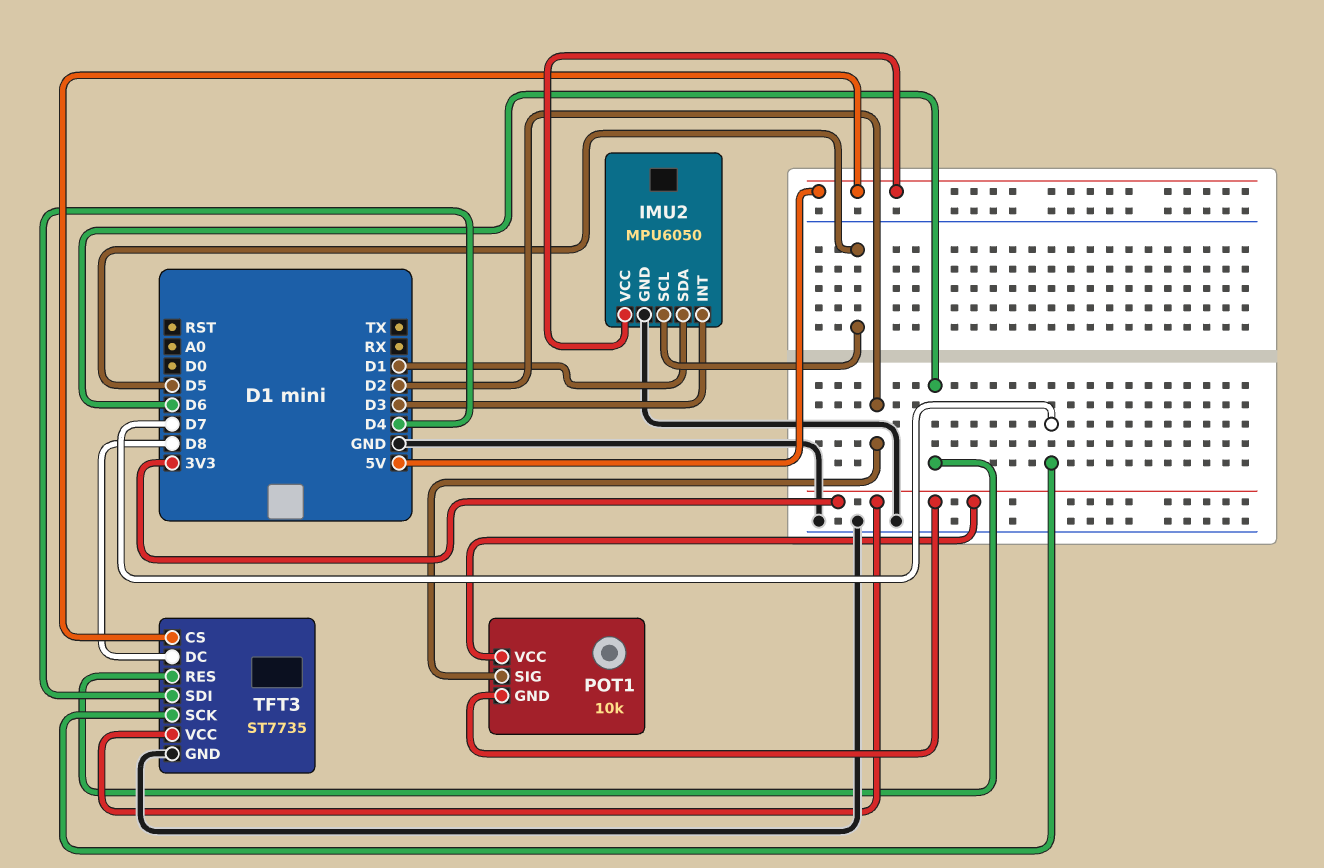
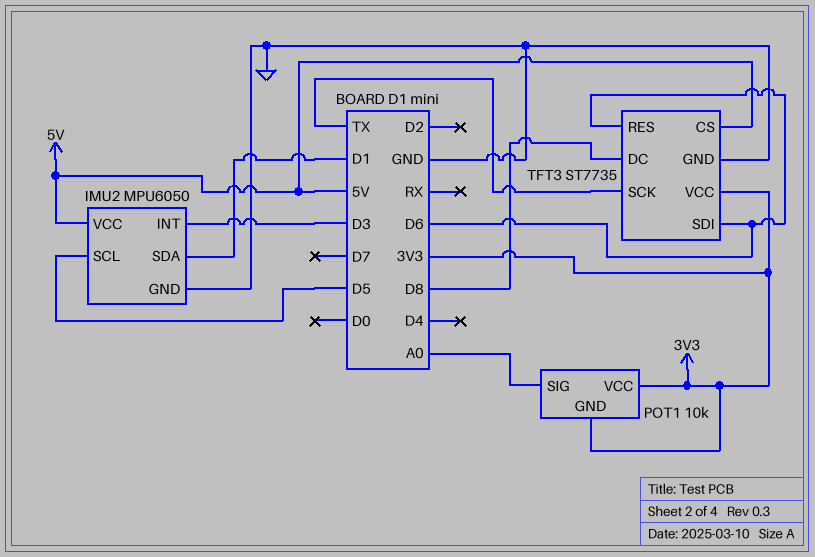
POT1 pin SIG: D2 -> A0
TFT3 pin SCK: D7 -> TX
TFT3 pin SDI: D4 -> D6

